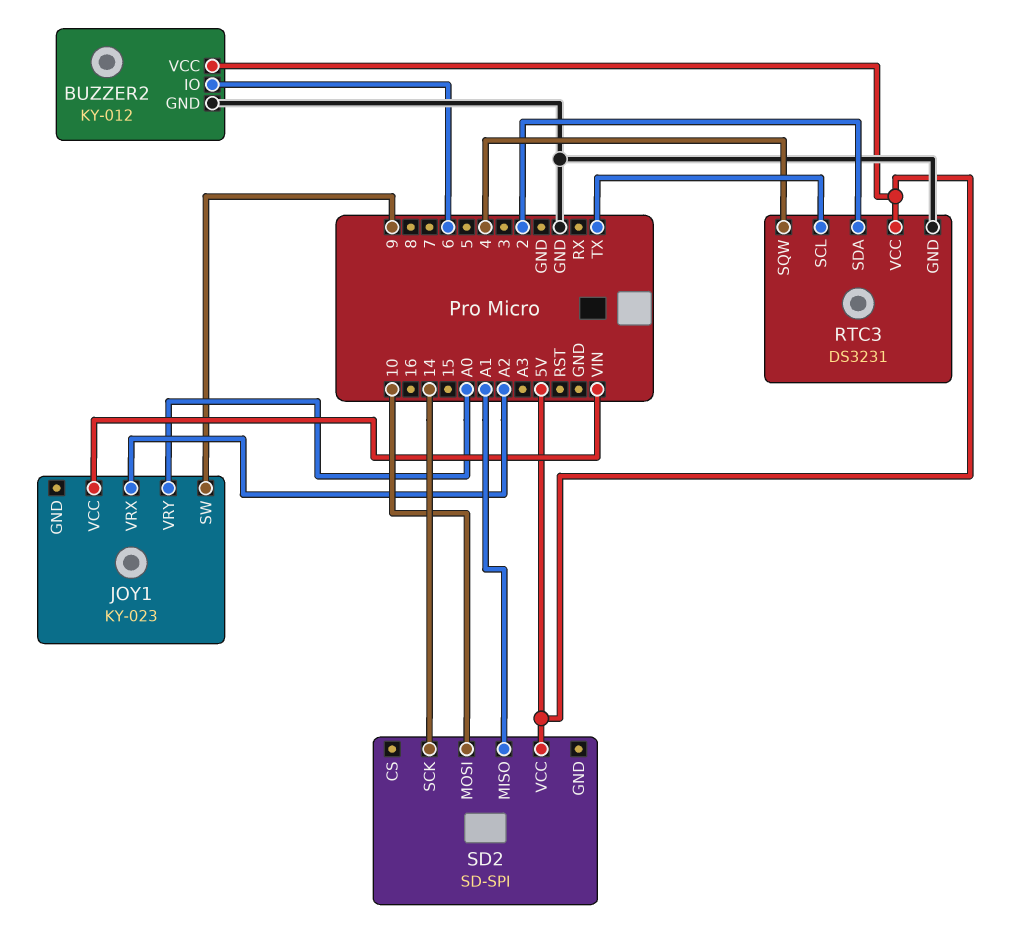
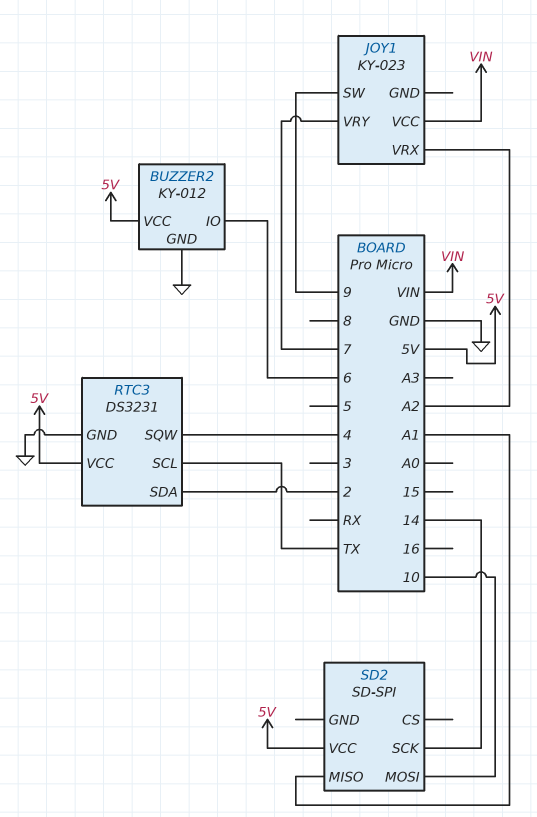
JOY1 pin VRY: A0 -> 7

